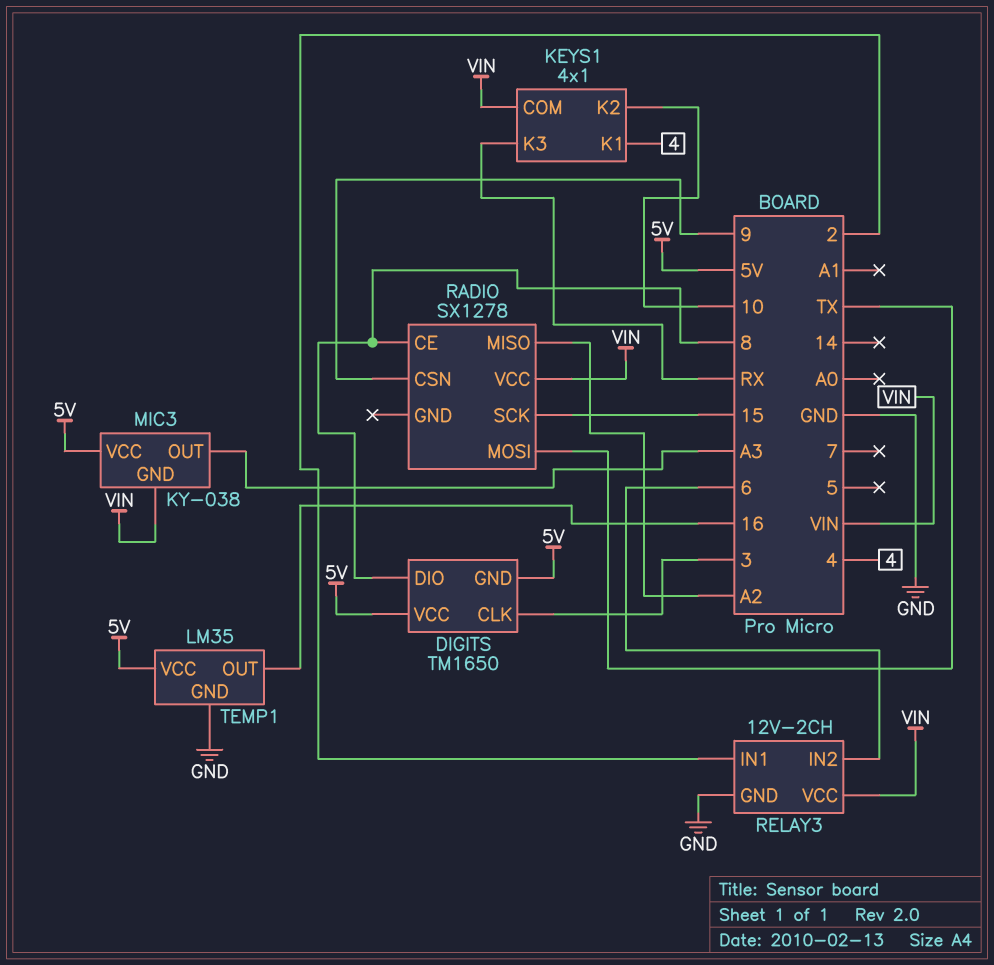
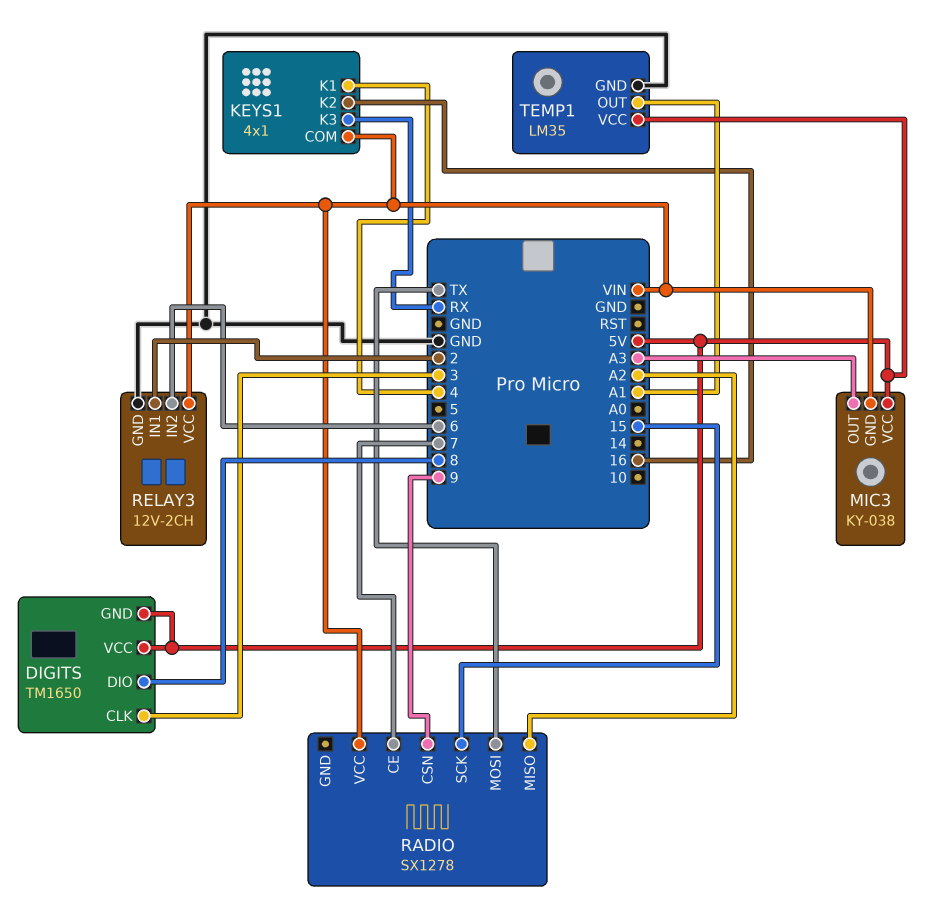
KEYS1 pin K2: 10 -> 16
RADIO pin CE: 8 -> 7
TEMP1 pin OUT: 16 -> A1

